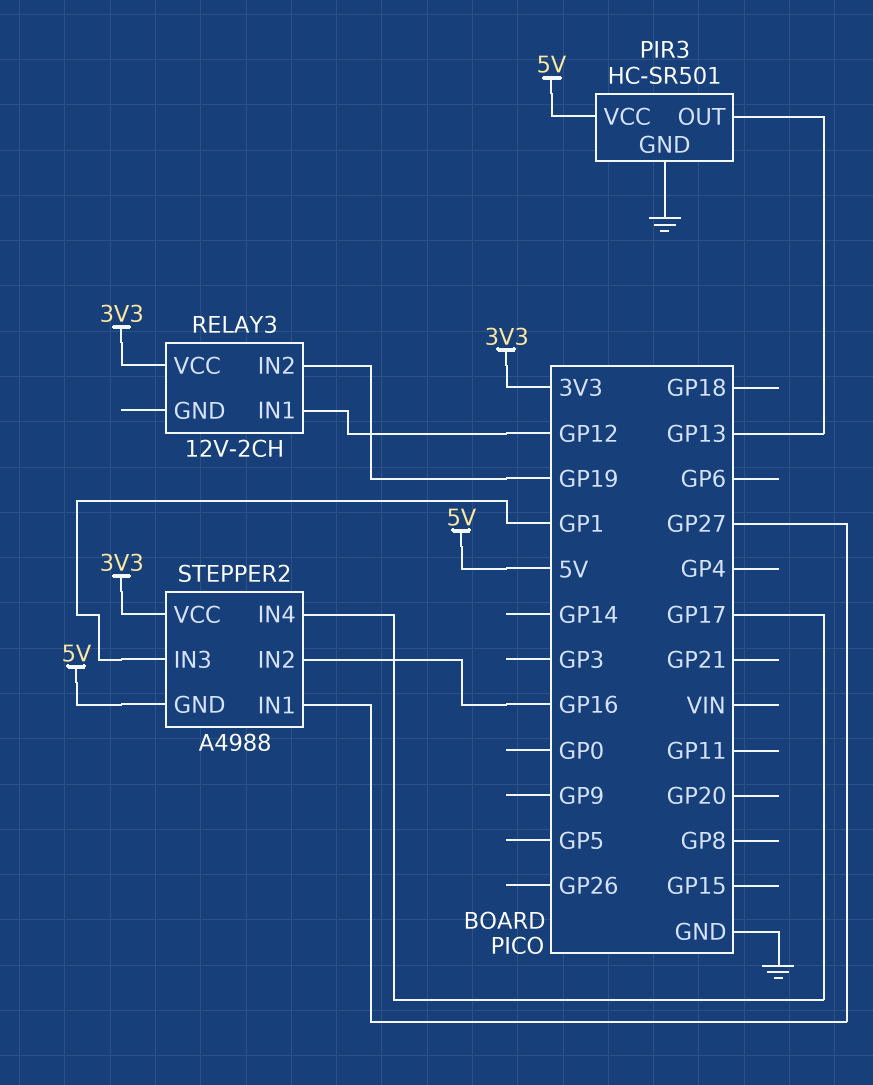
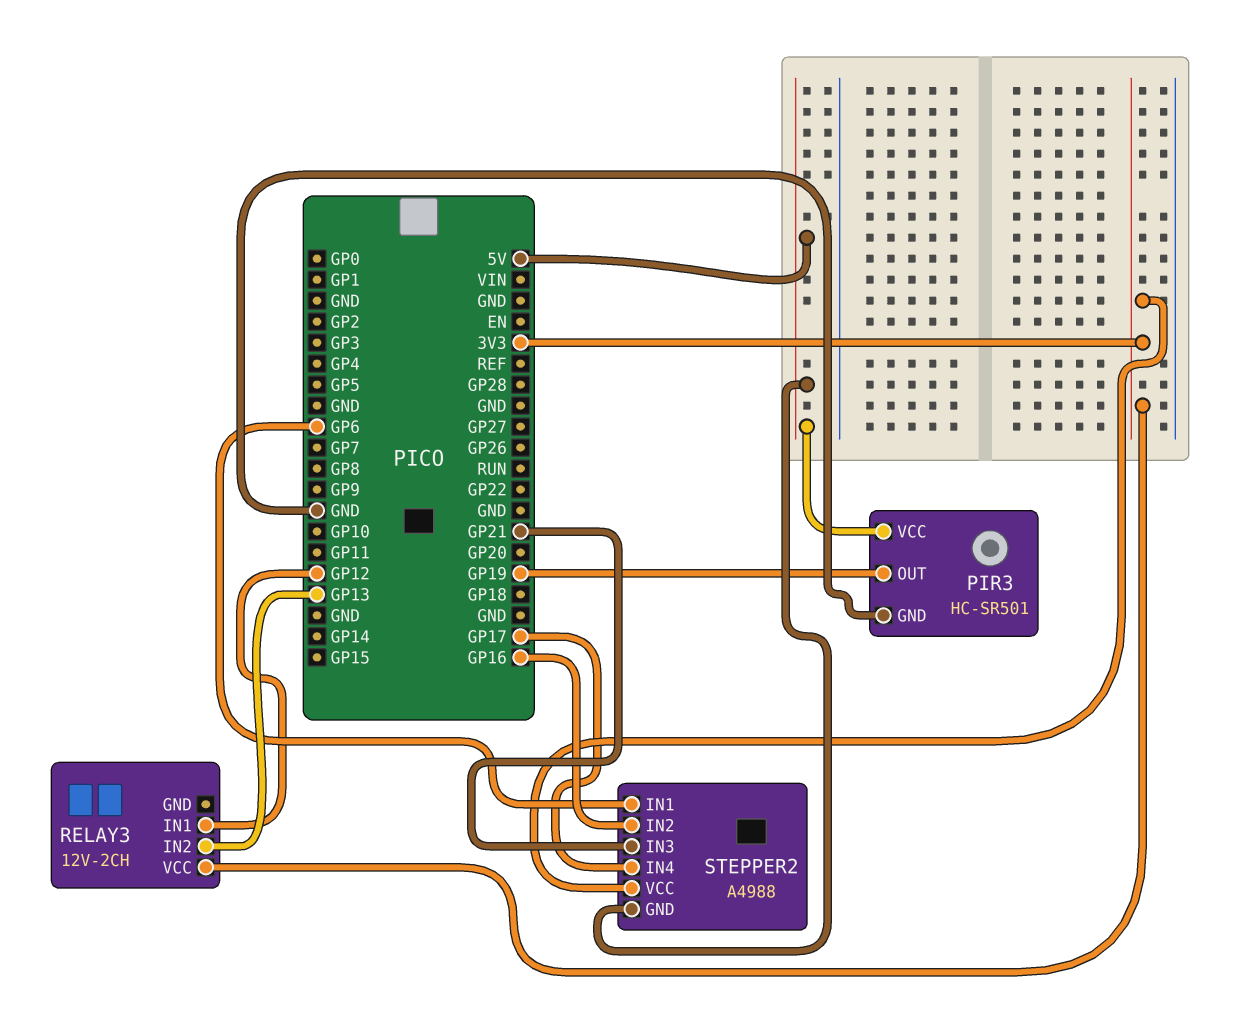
PIR3 pin OUT: GP13 -> GP19
RELAY3 pin IN2: GP19 -> GP13
STEPPER2 pin IN1: GP27 -> GP6
STEPPER2 pin IN3: GP1 -> GP21

